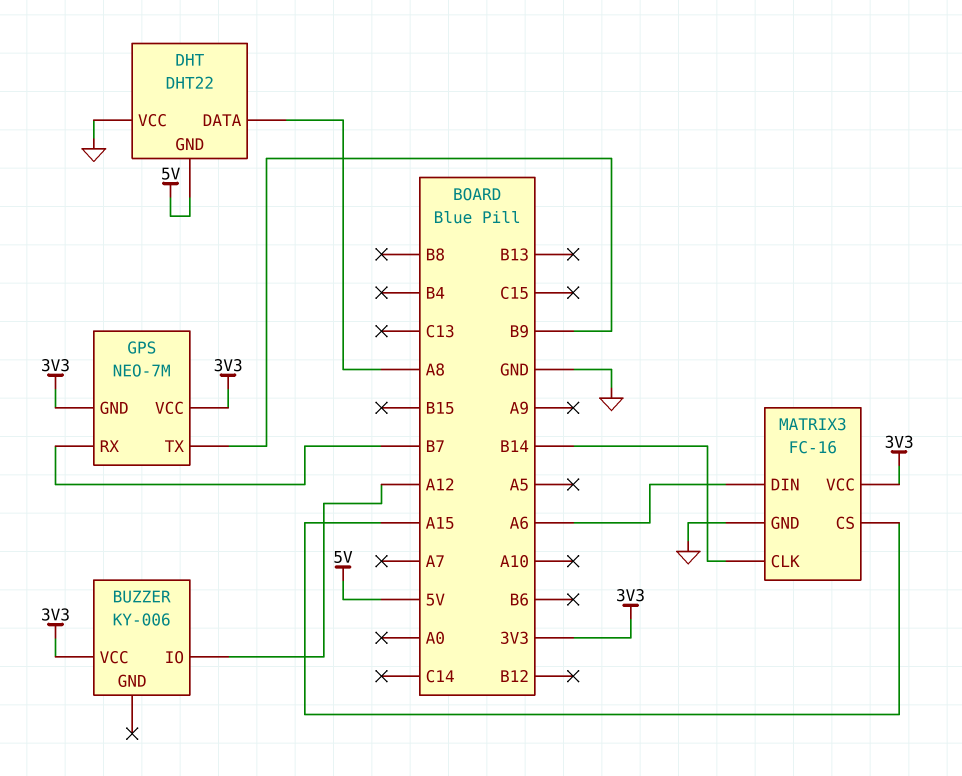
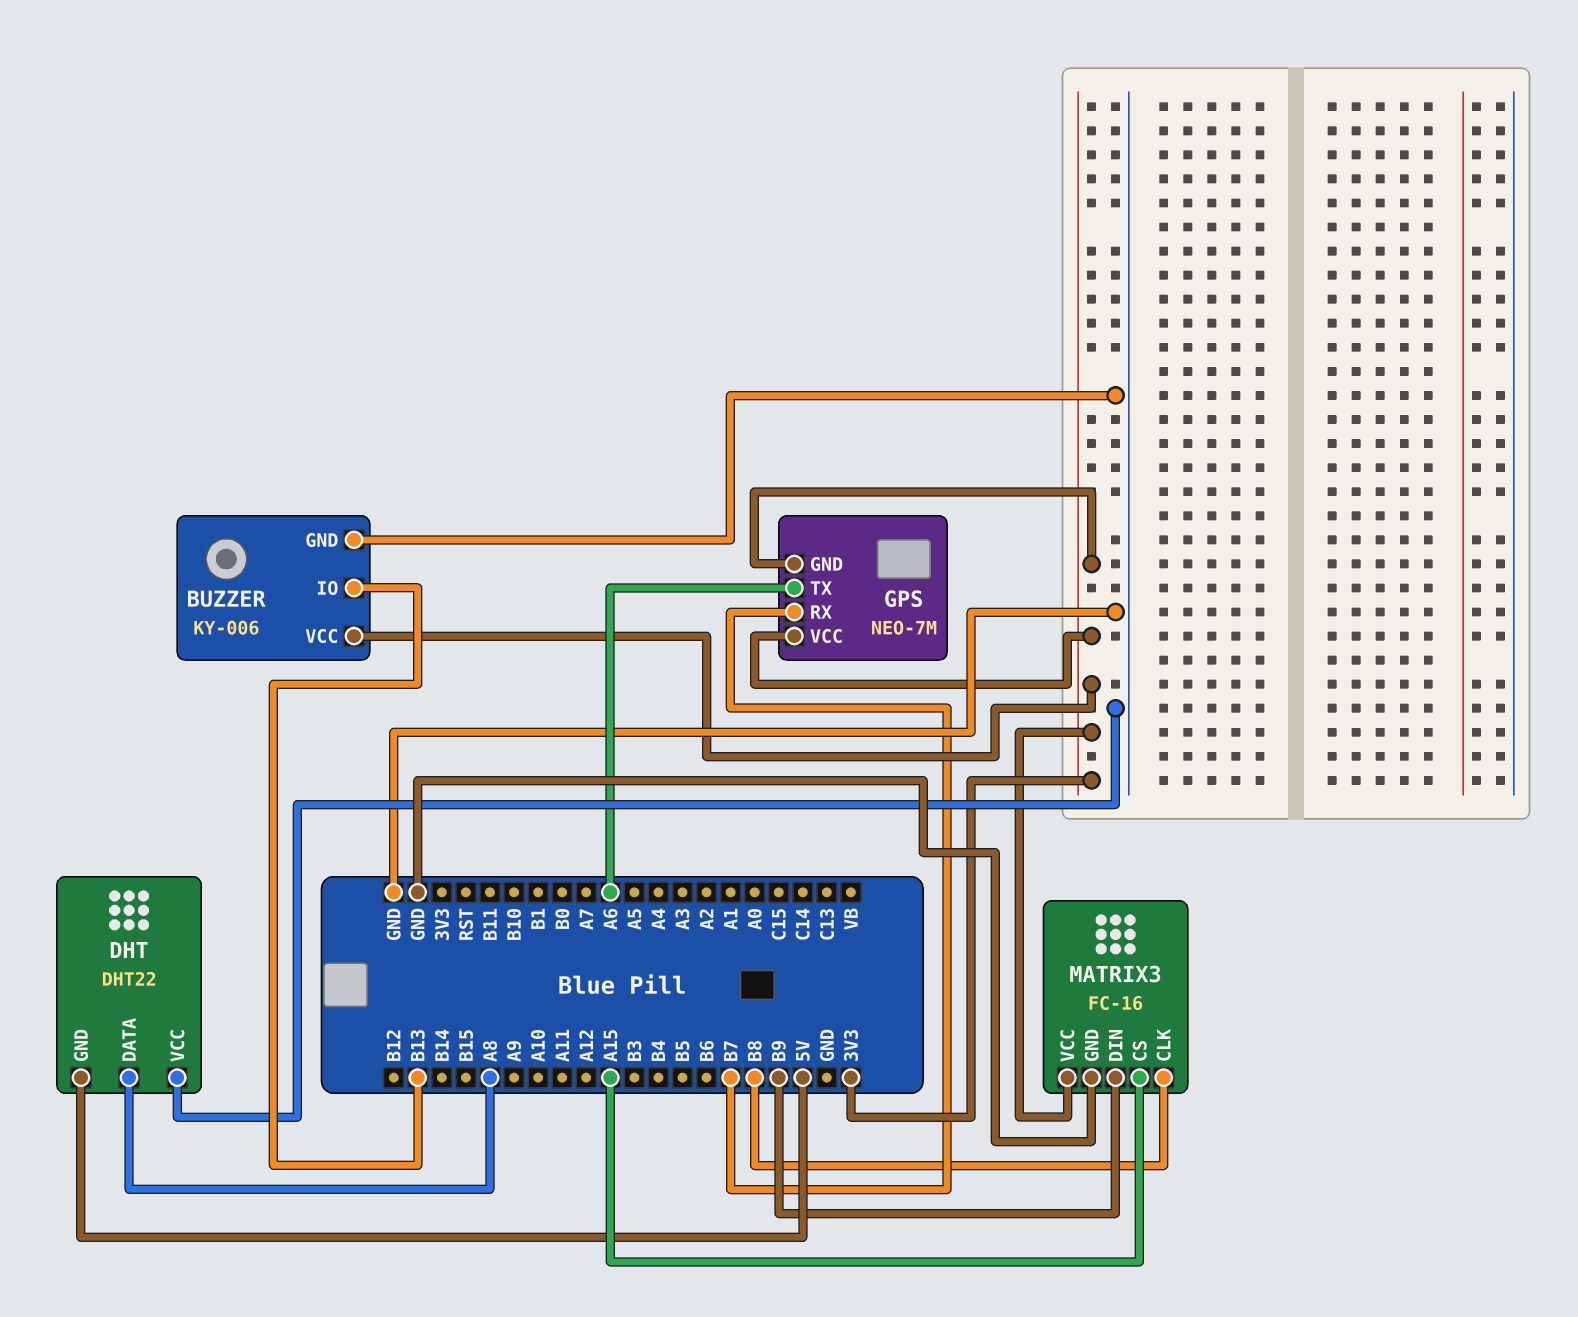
BUZZER pin GND: none -> GND
BUZZER pin IO: A12 -> B13
GPS pin TX: B9 -> A6
MATRIX3 pin CLK: B14 -> B8
MATRIX3 pin DIN: A6 -> B9

